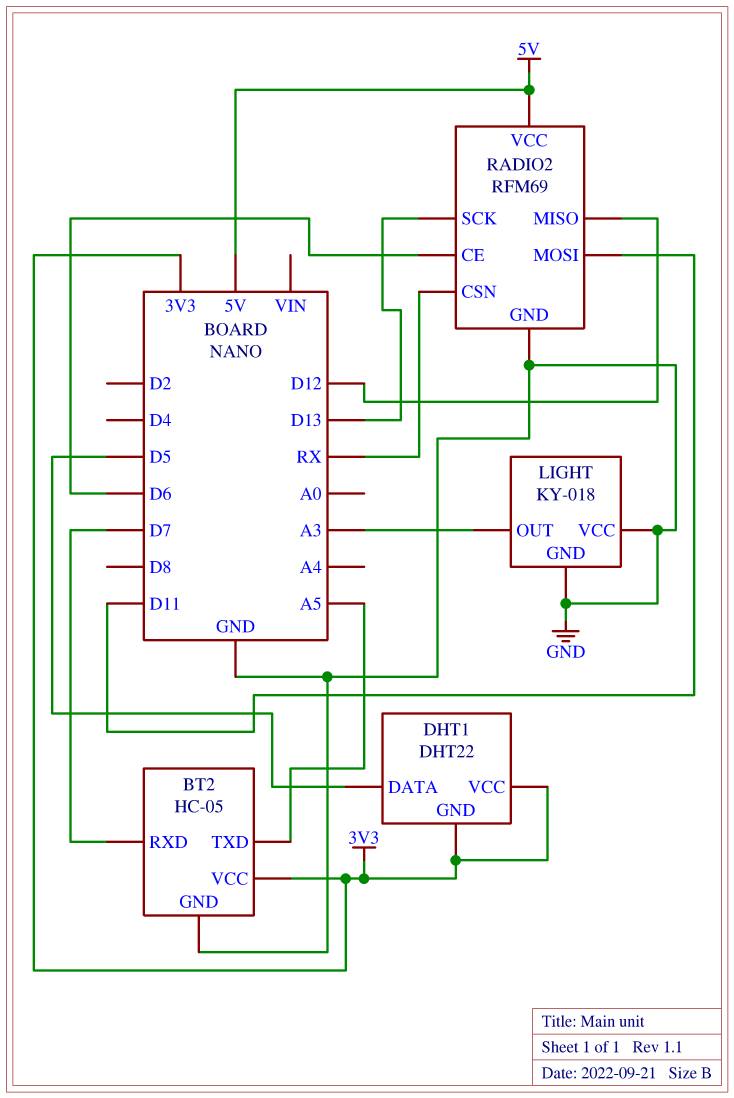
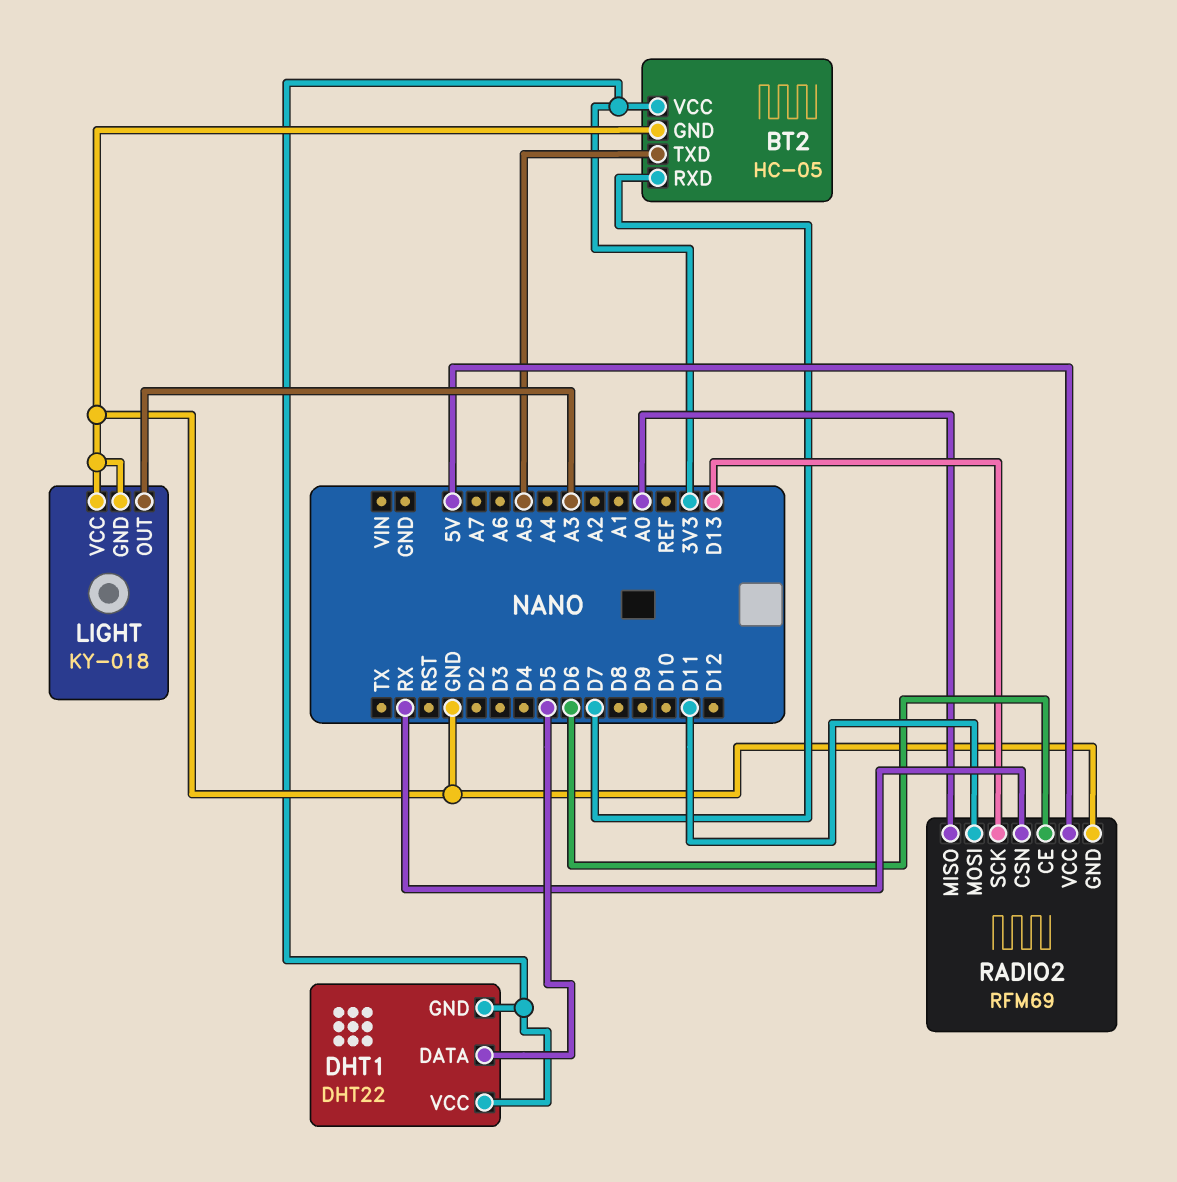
RADIO2 pin MISO: D12 -> A0

